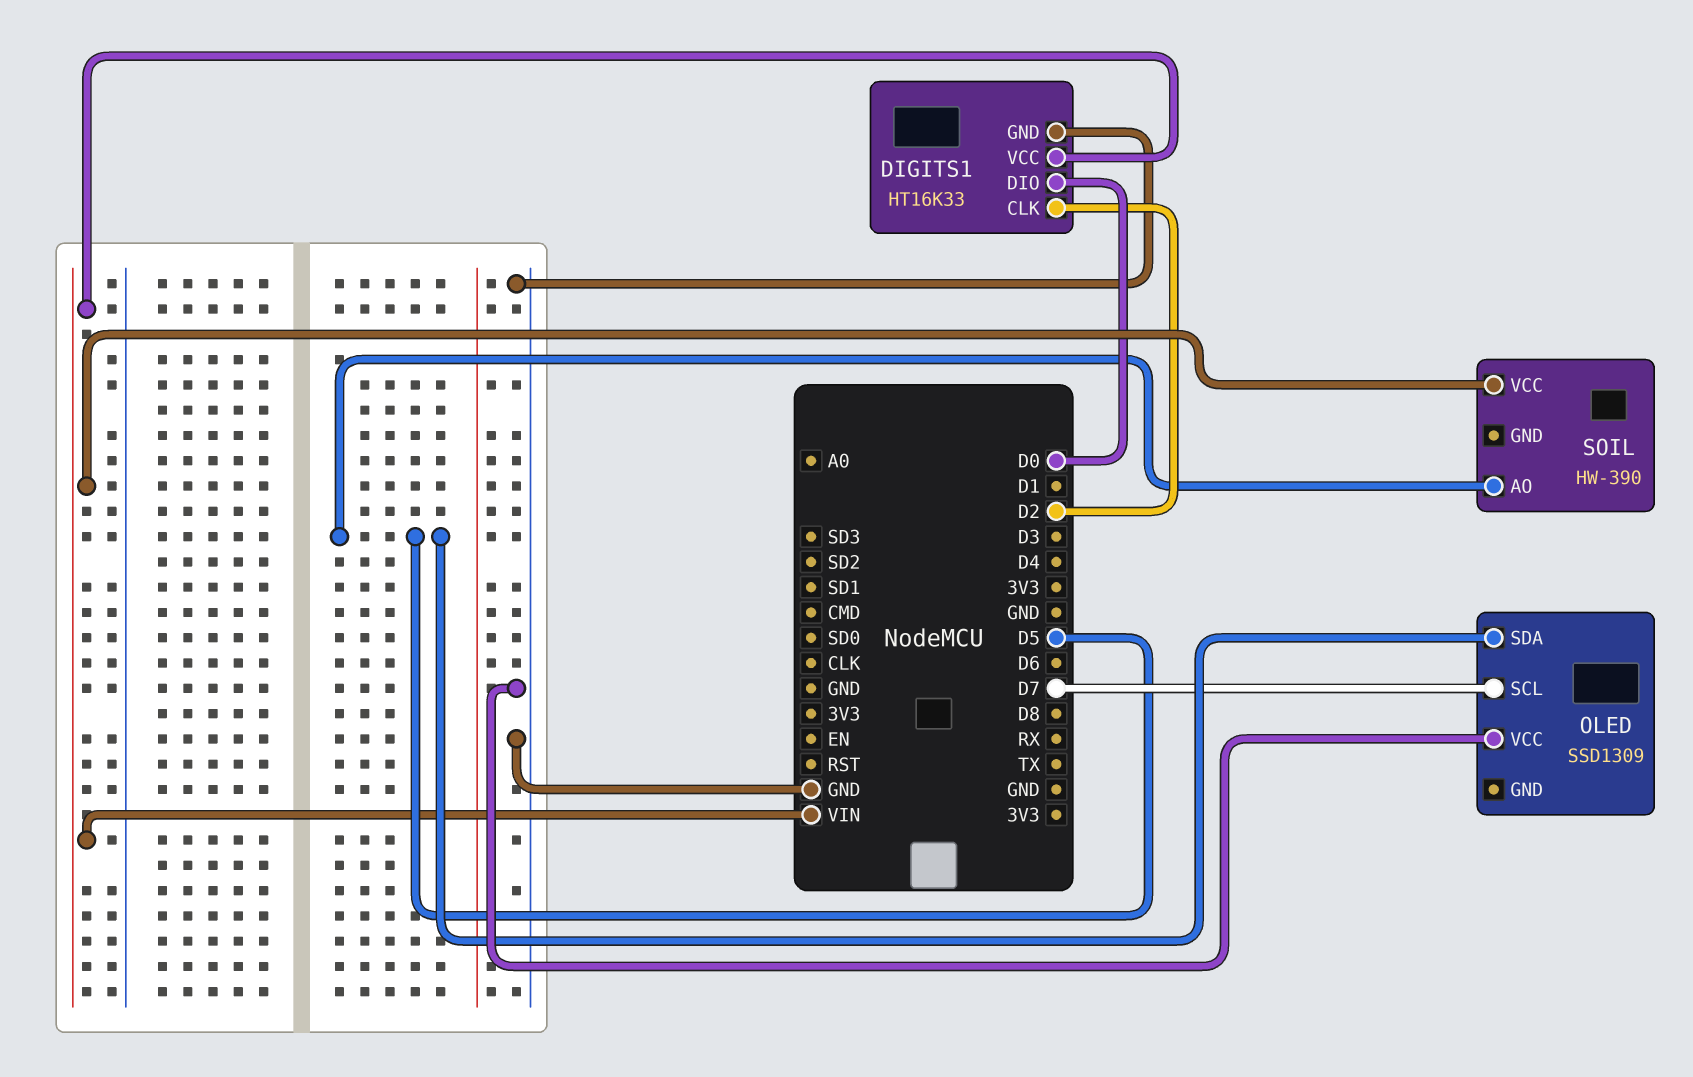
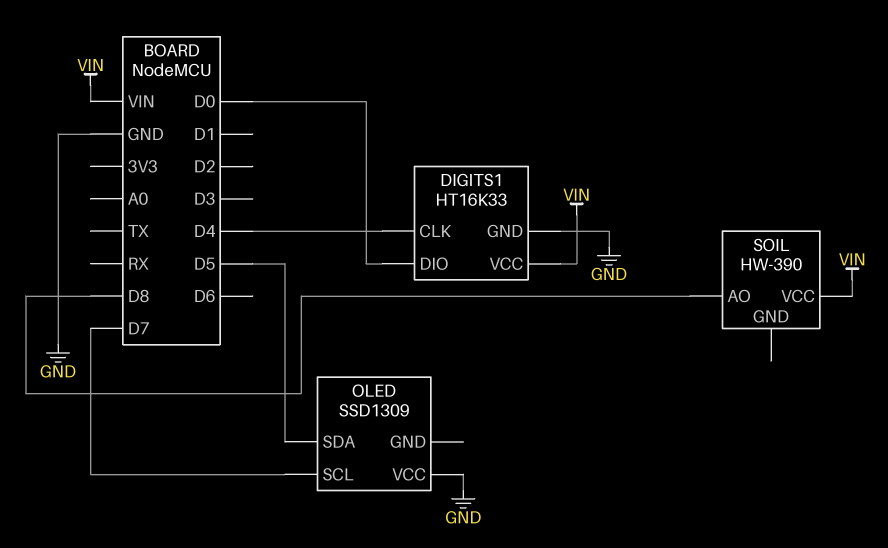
DIGITS1 pin CLK: D2 -> D4
SOIL pin AO: D5 -> D8

